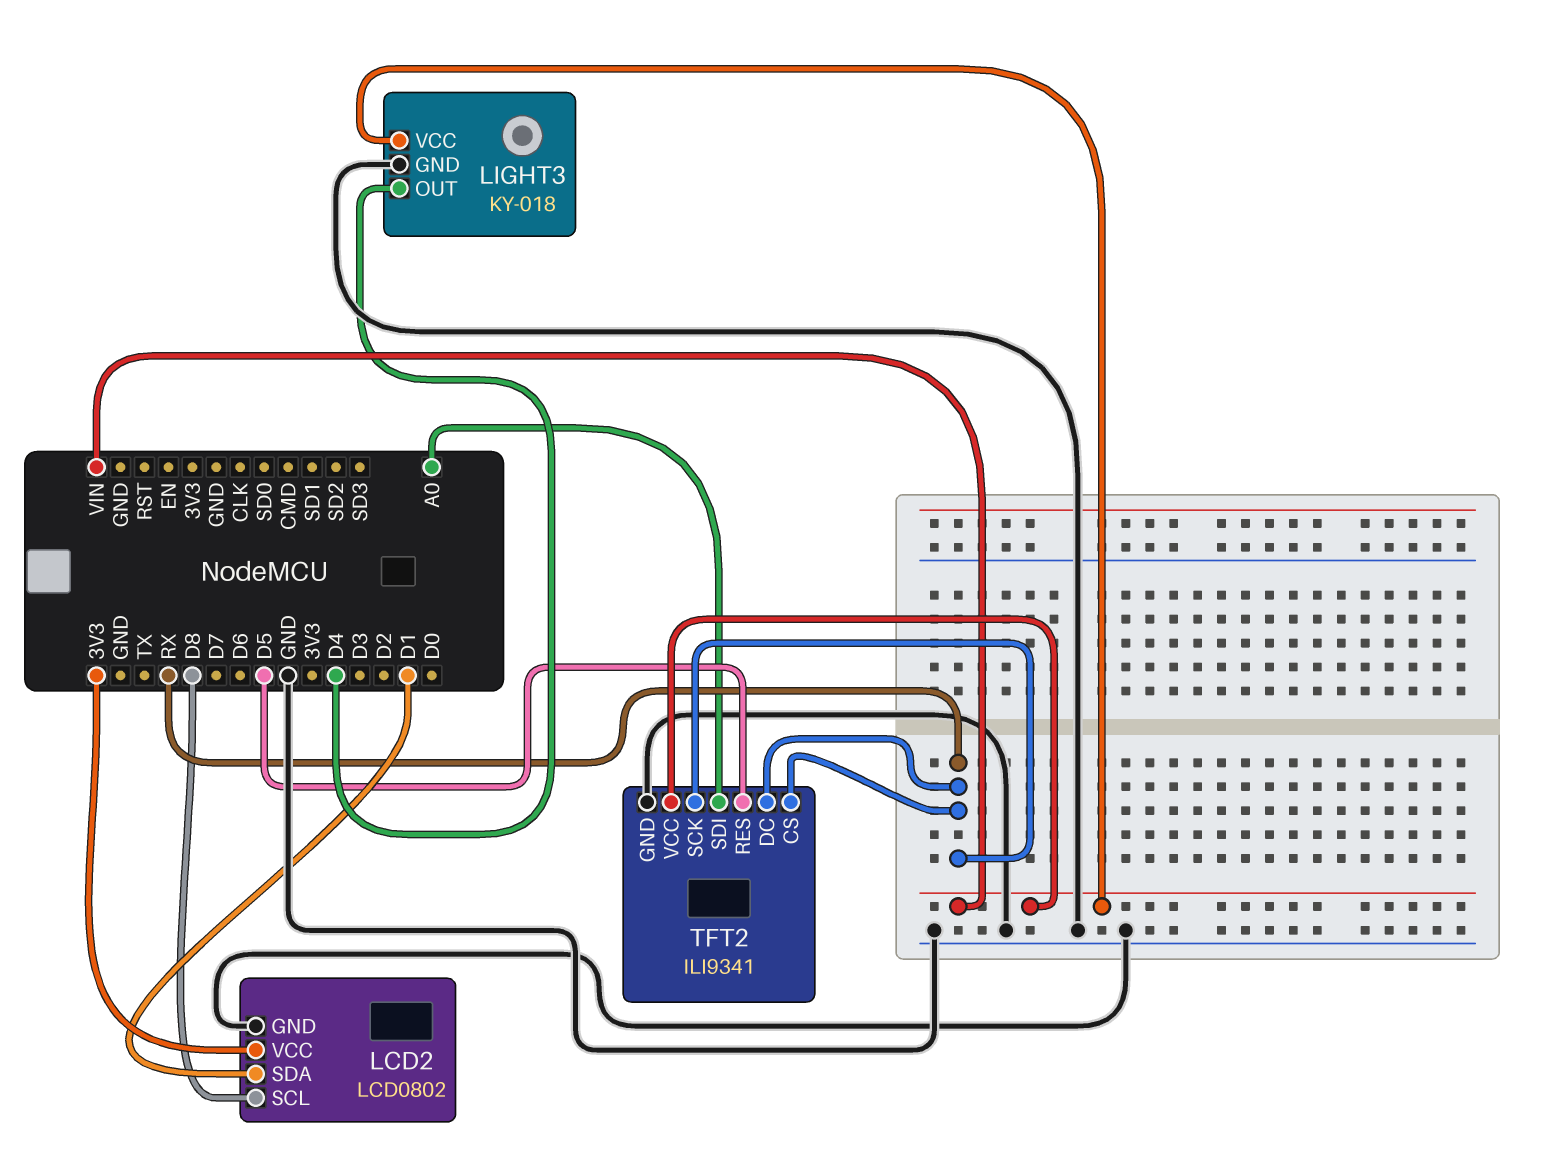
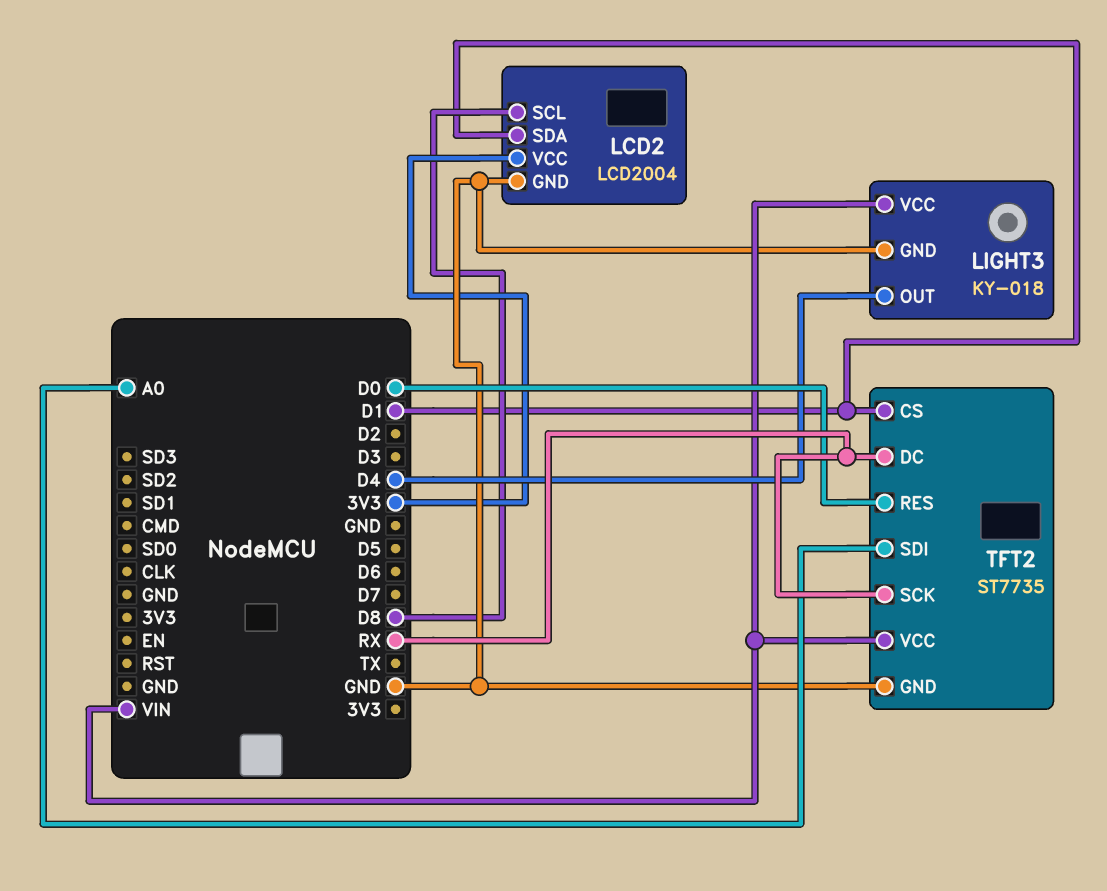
LCD2: LCD0802 -> LCD2004
TFT2: ILI9341 -> ST7735
TFT2 pin CS: RX -> D1
TFT2 pin RES: D5 -> D0

